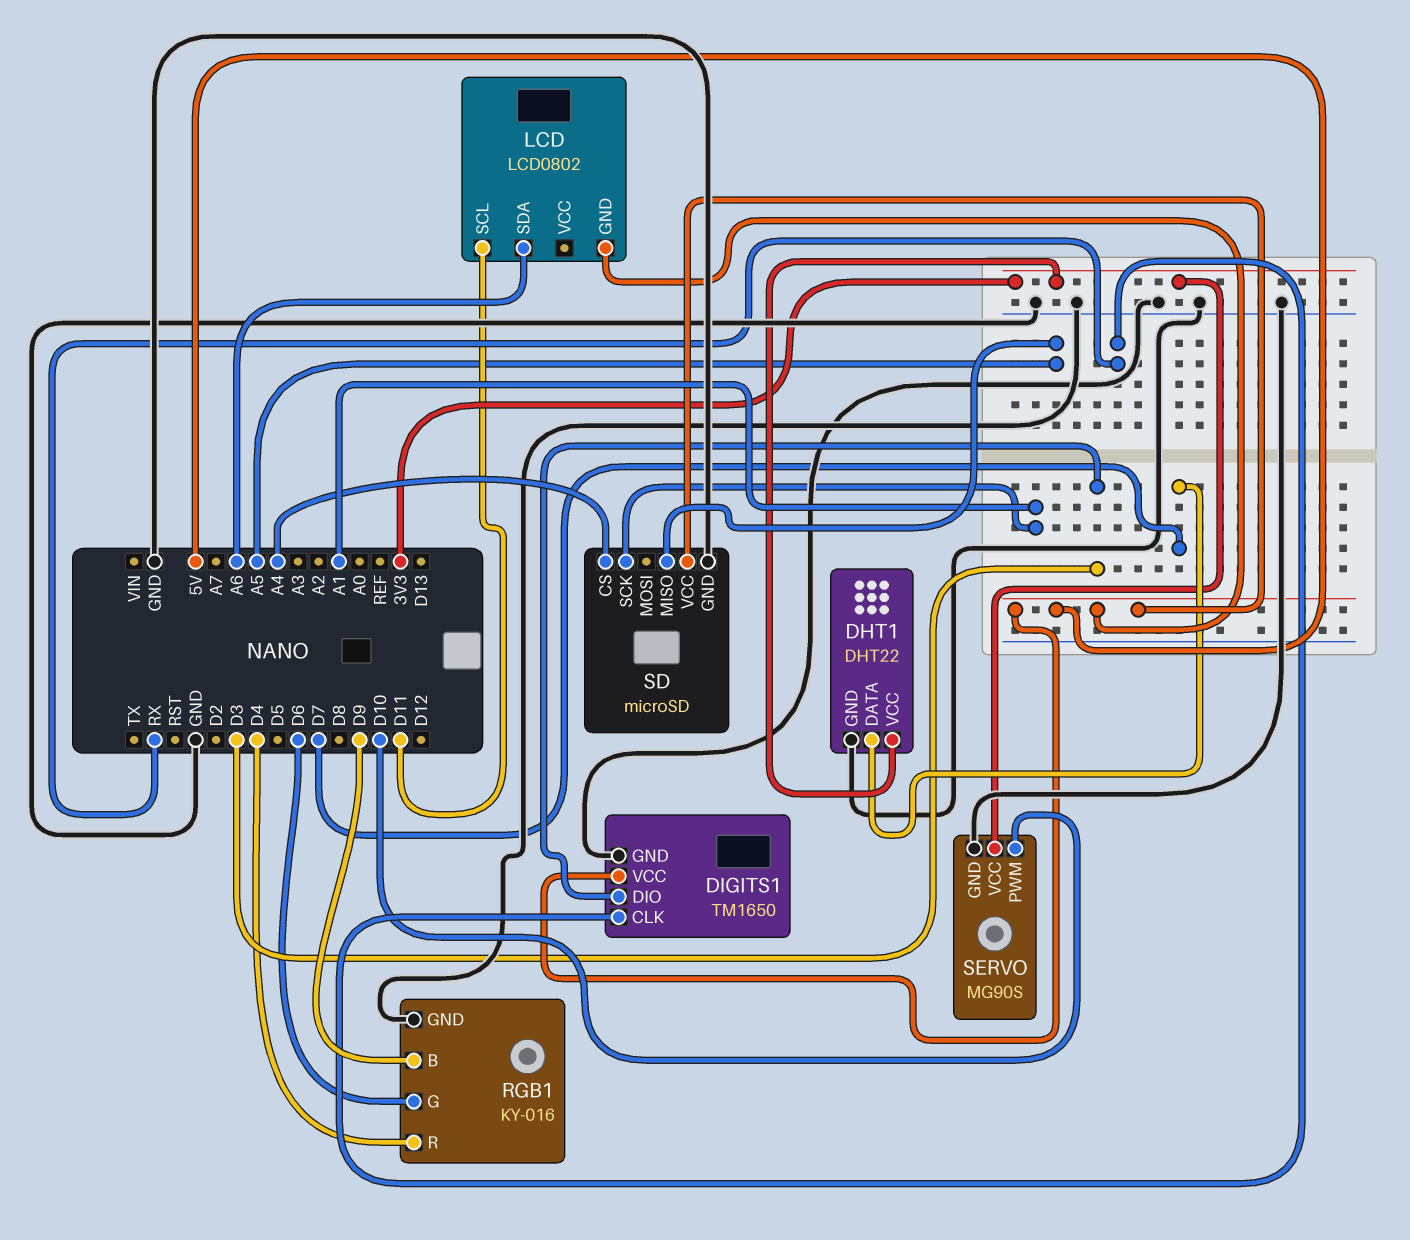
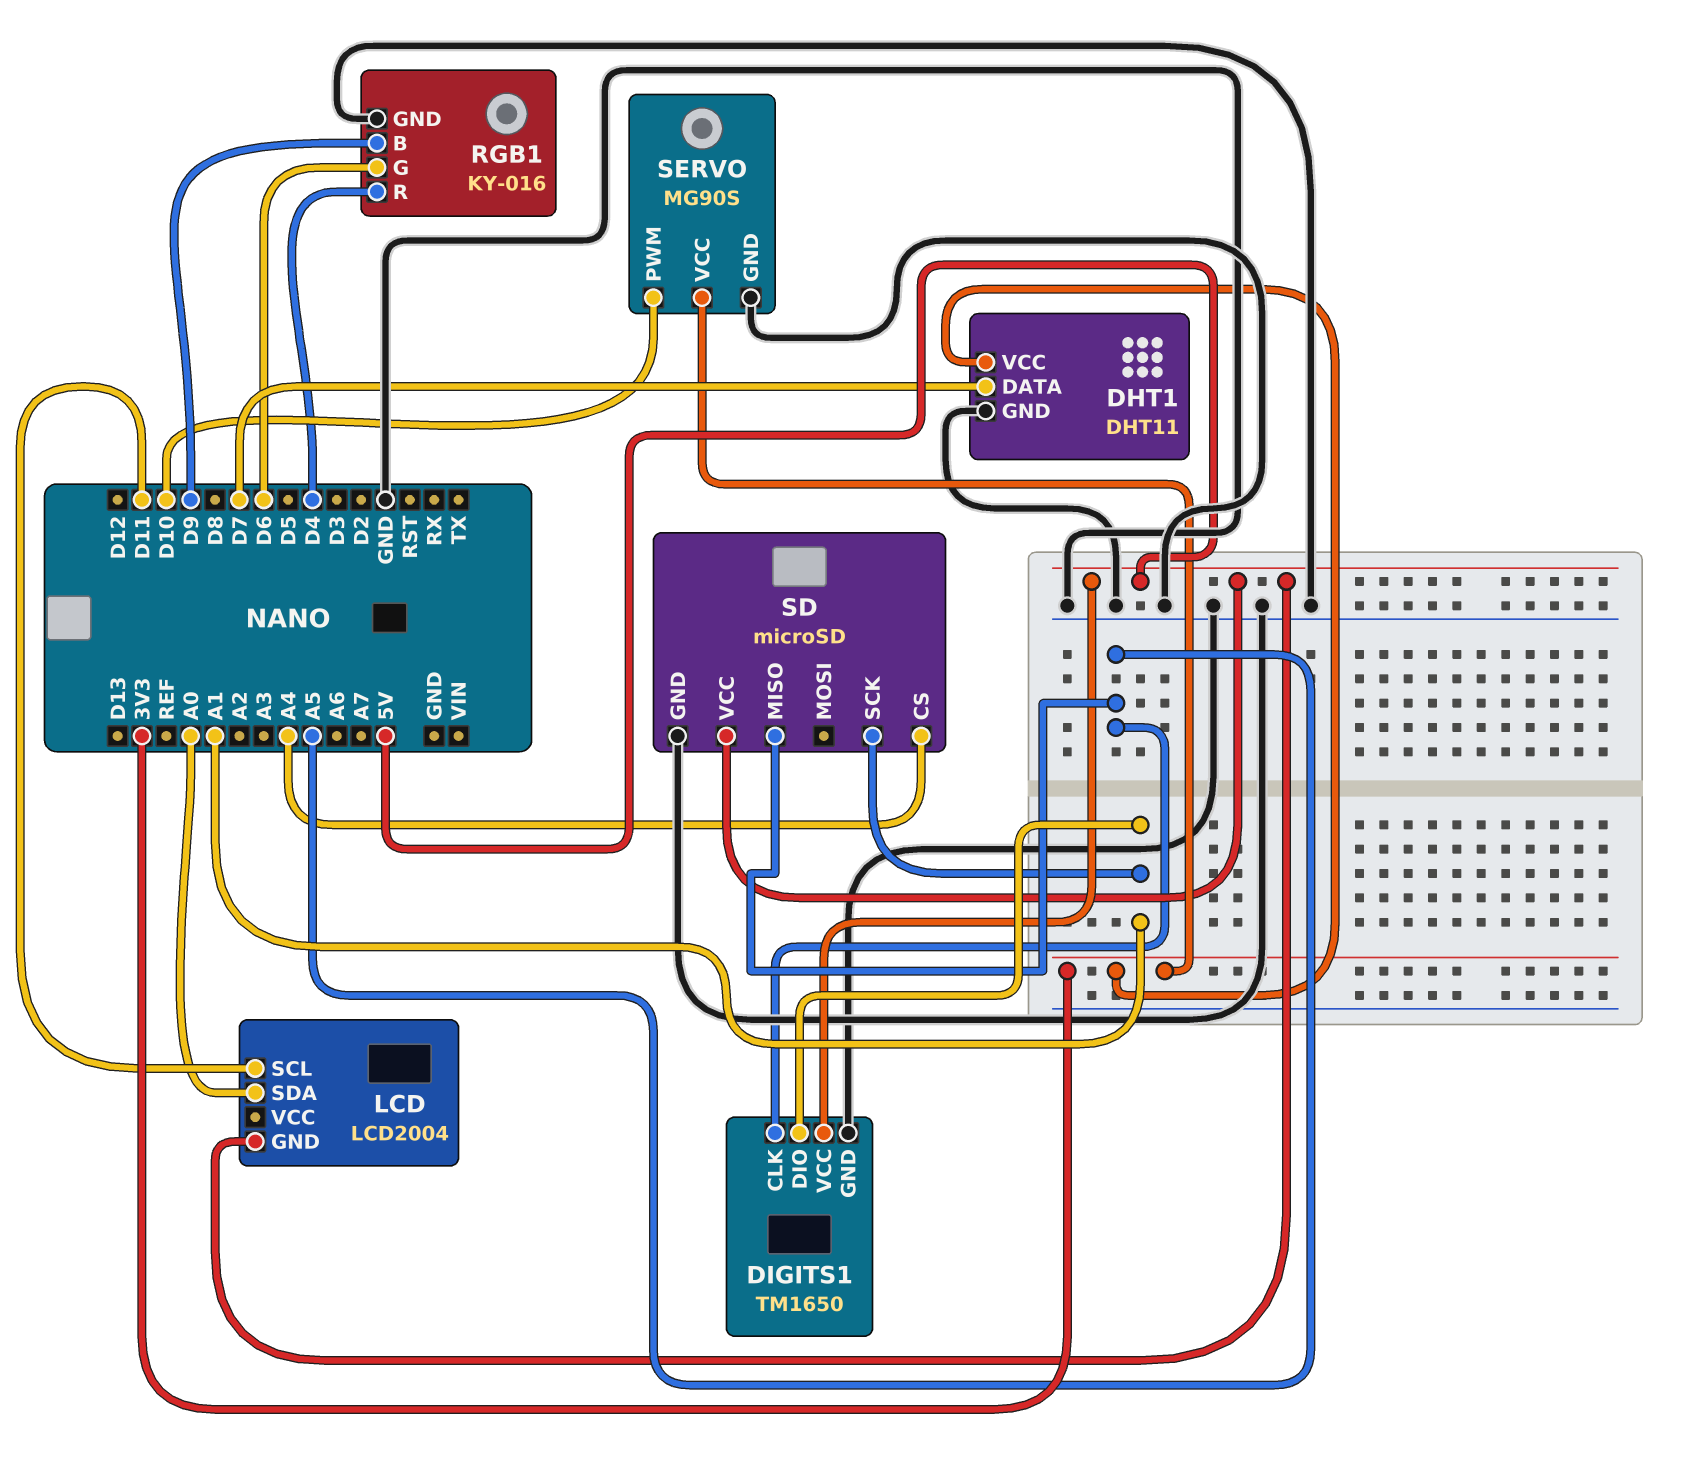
DHT1: DHT22 -> DHT11
DIGITS1 pin CLK: RX -> A5
DIGITS1 pin DIO: D3 -> A1
LCD: LCD0802 -> LCD2004
LCD pin SDA: A6 -> A0

